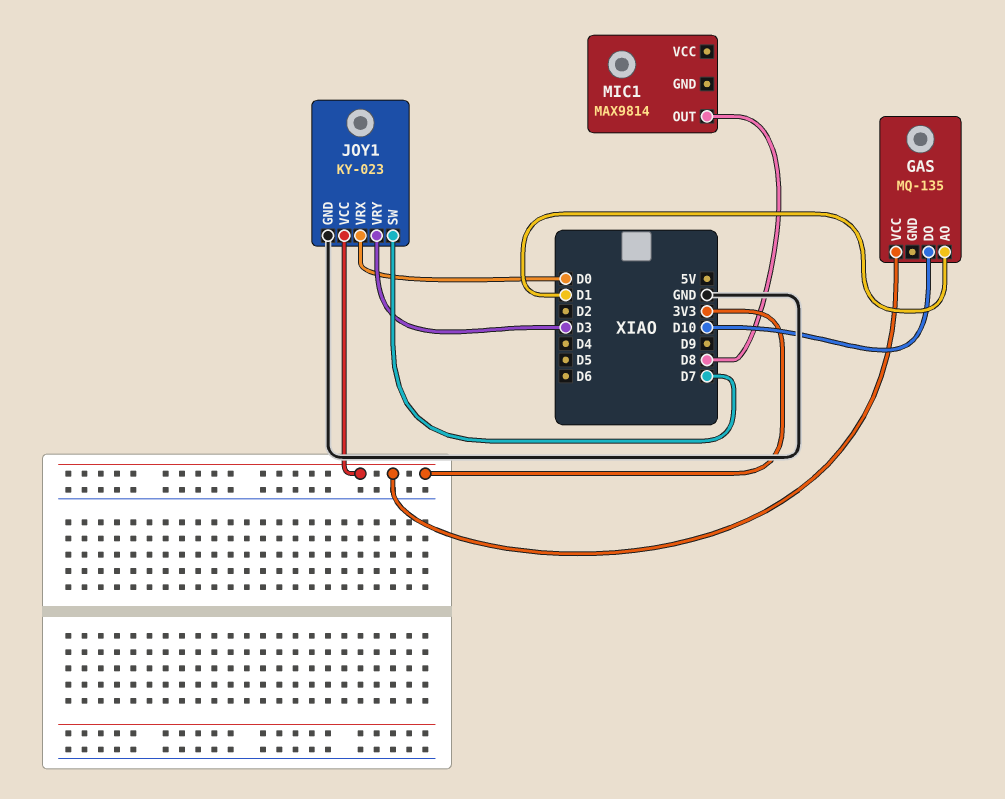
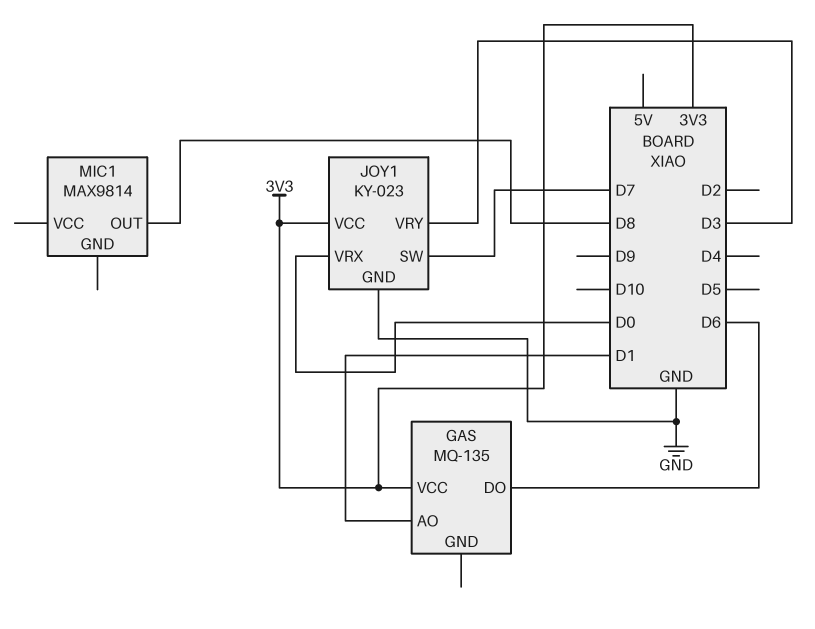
GAS pin DO: D10 -> D6

